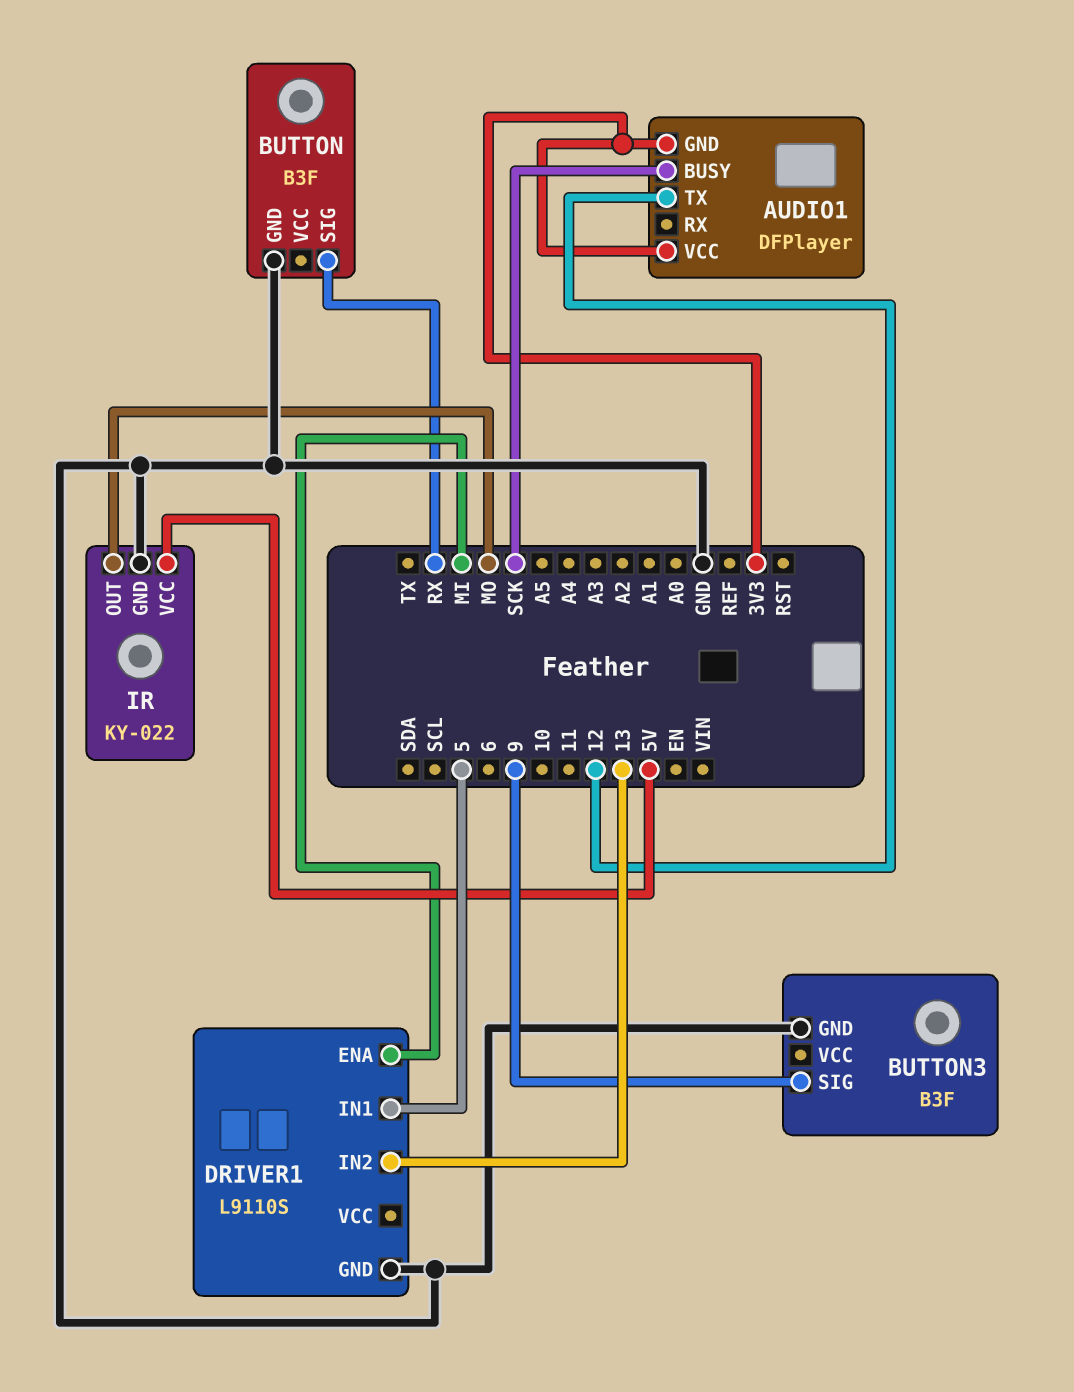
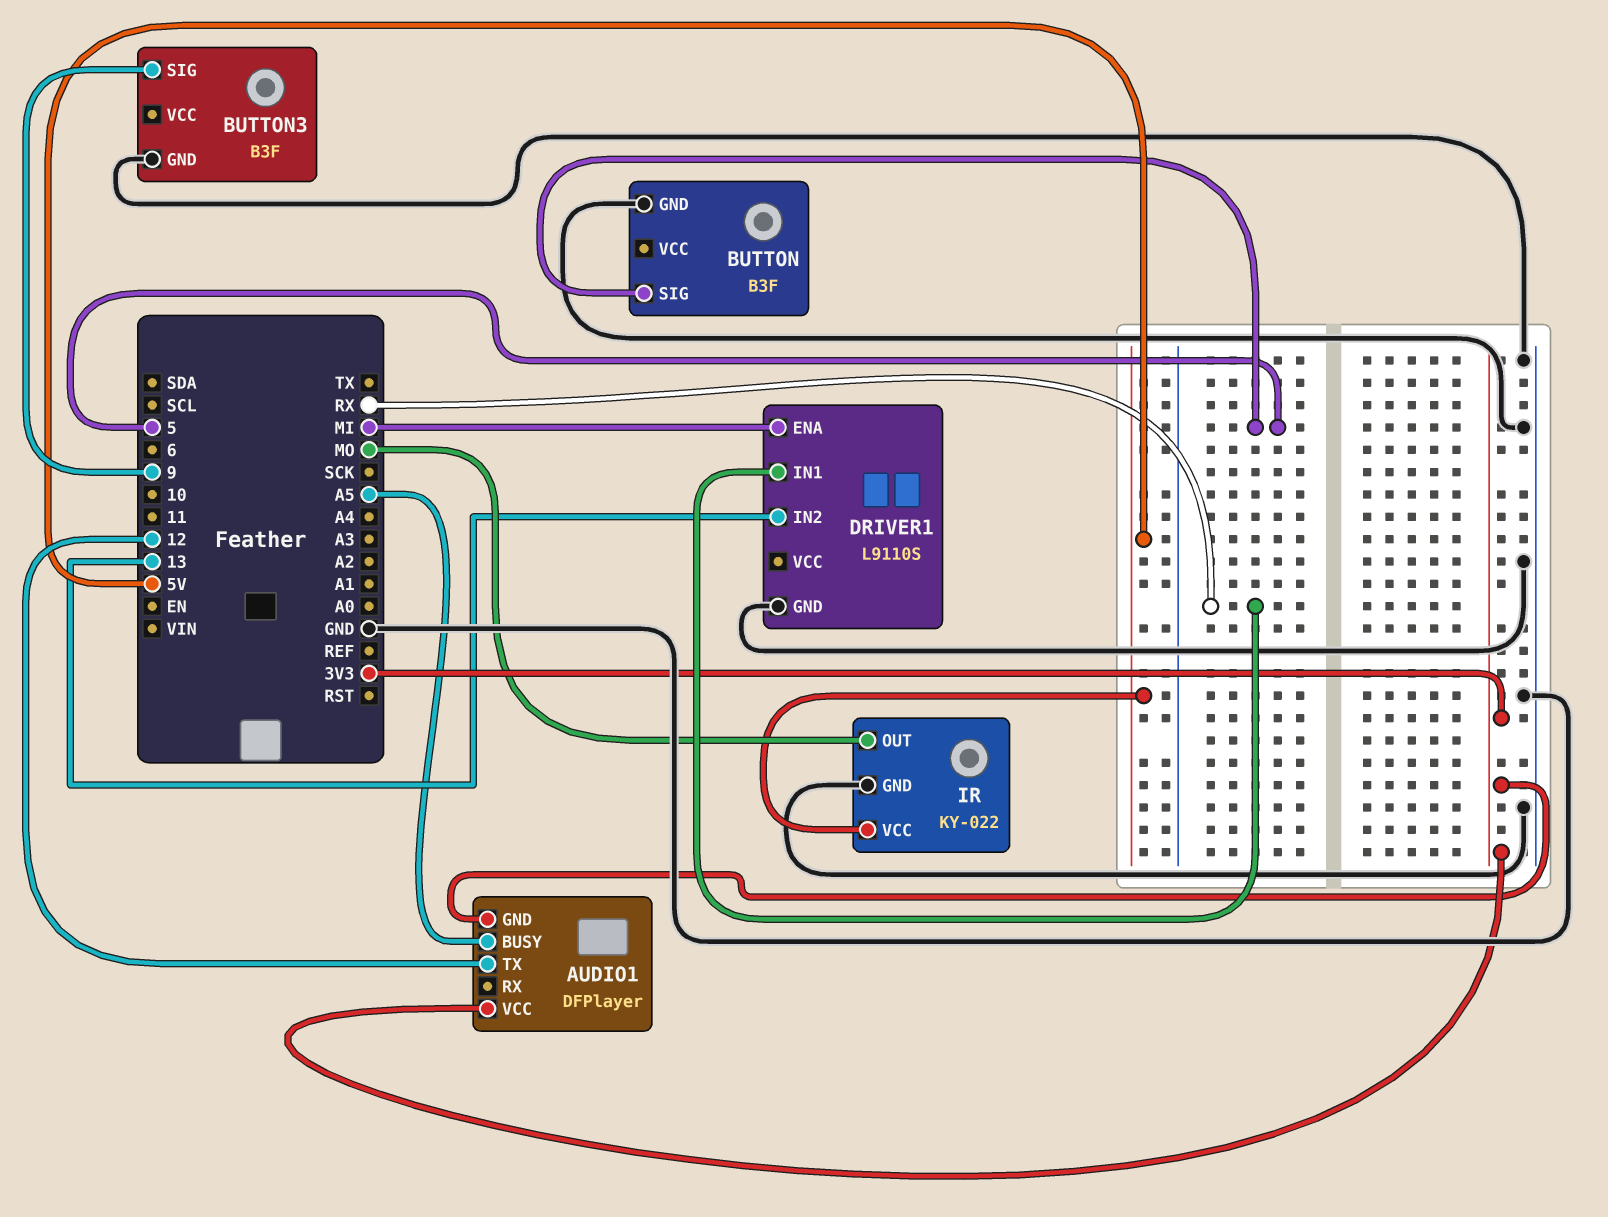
AUDIO1 pin BUSY: SCK -> A5
BUTTON pin SIG: RX -> 5
DRIVER1 pin IN1: 5 -> RX

